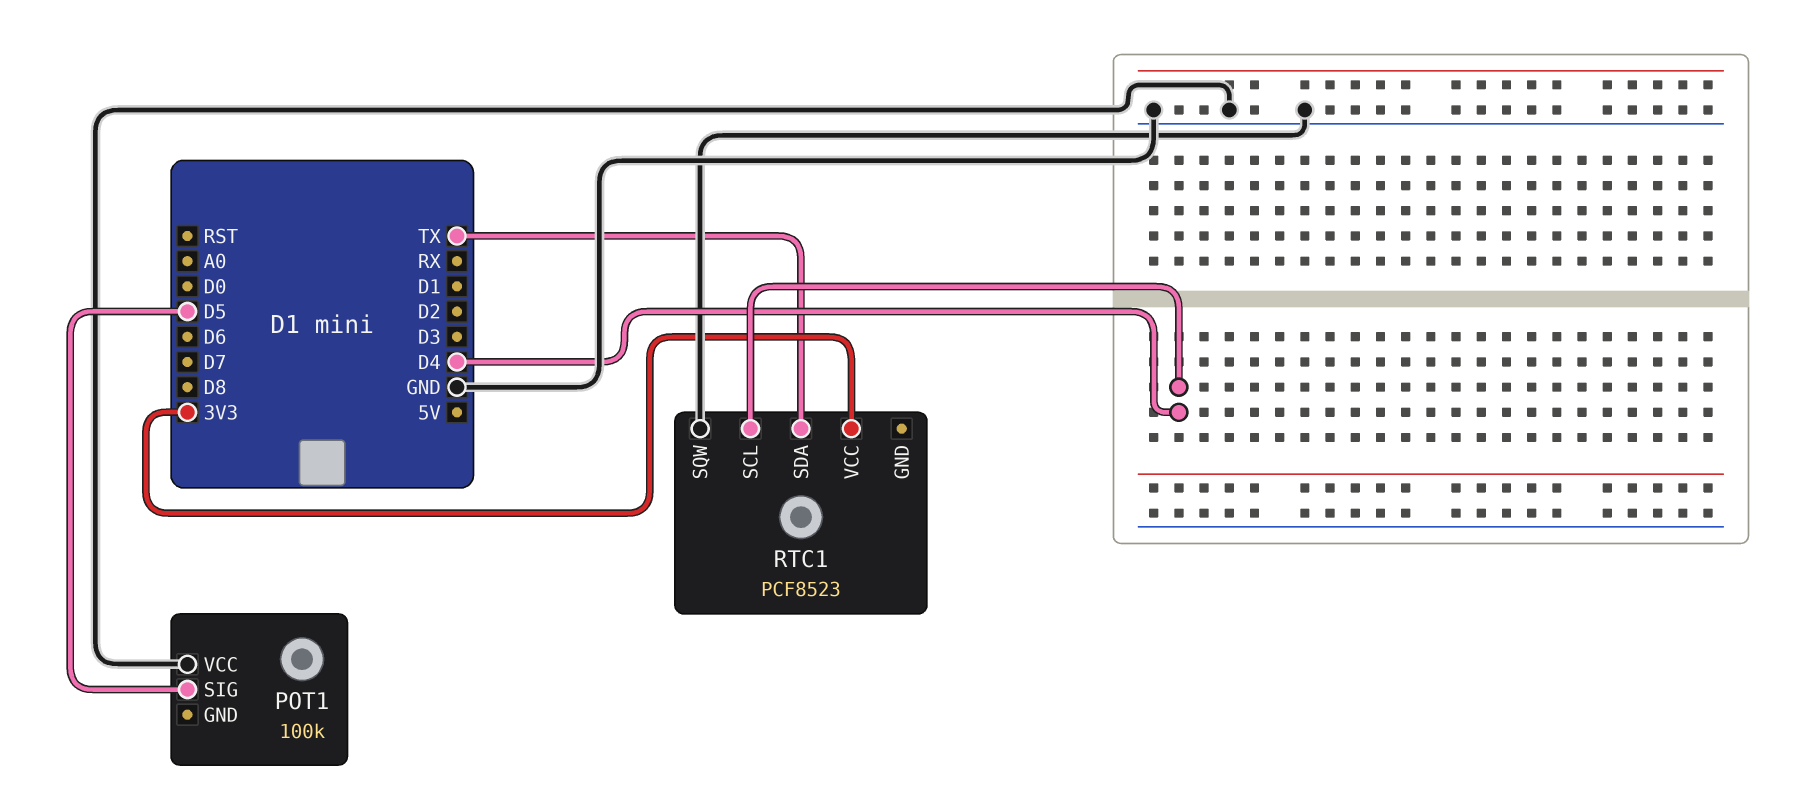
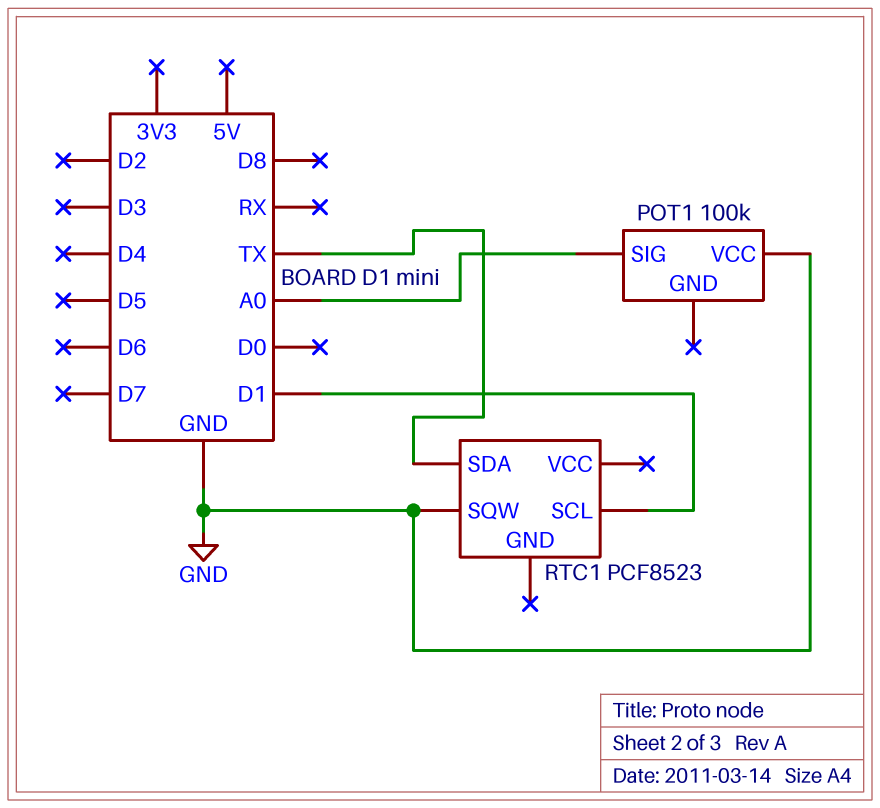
POT1 pin SIG: D5 -> A0
RTC1 pin SCL: D4 -> D1
RTC1 pin VCC: 3V3 -> none

